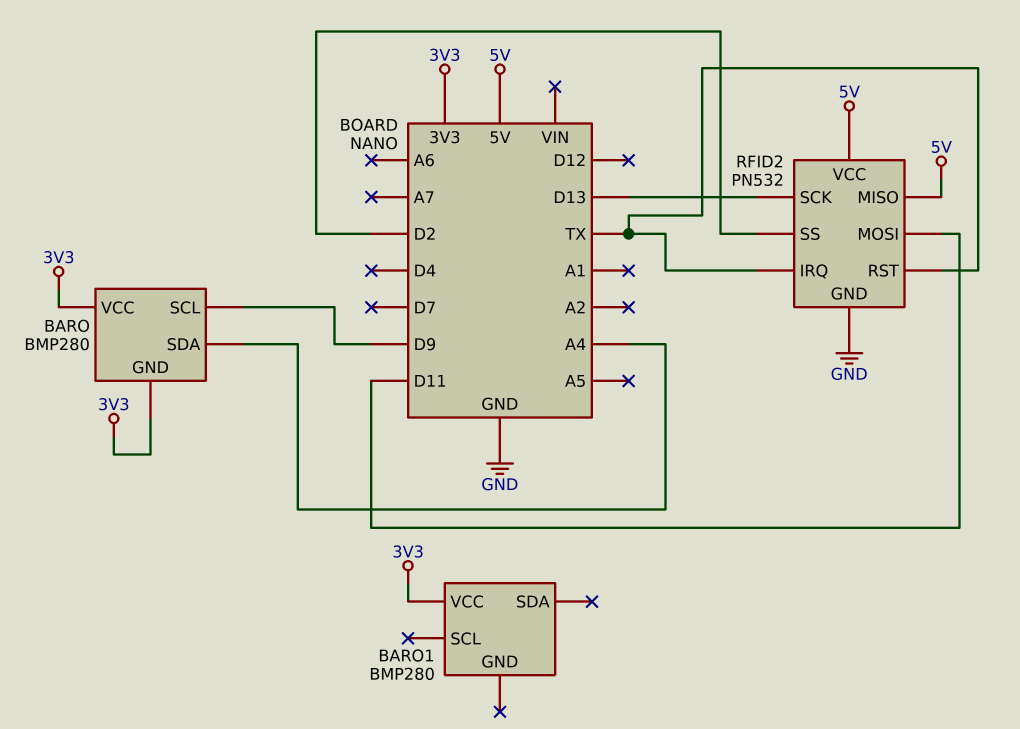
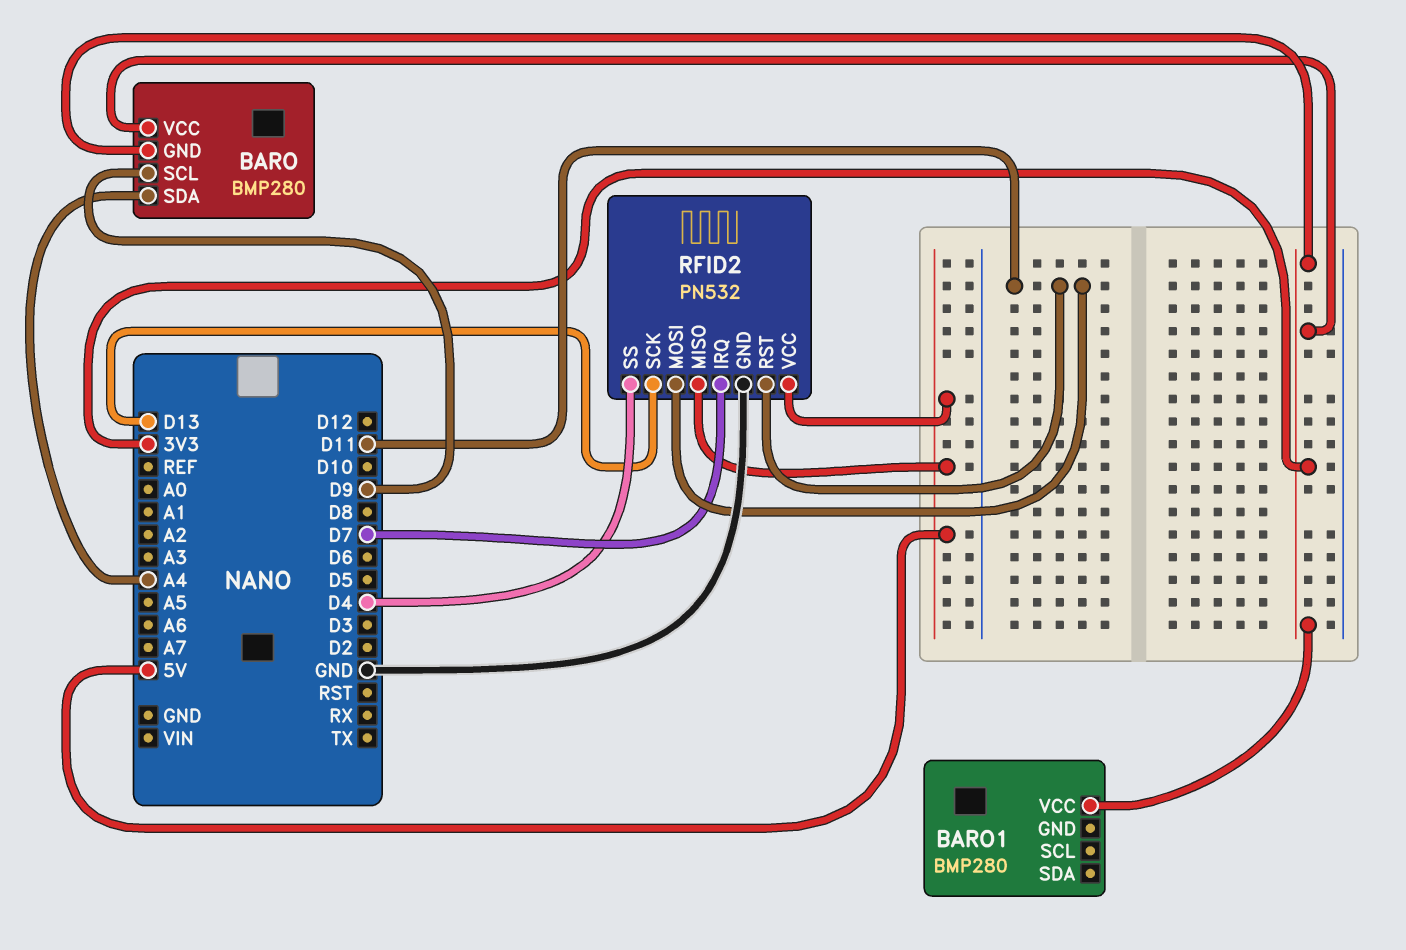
RFID2 pin IRQ: TX -> D7
RFID2 pin RST: TX -> D11
RFID2 pin SS: D2 -> D4

